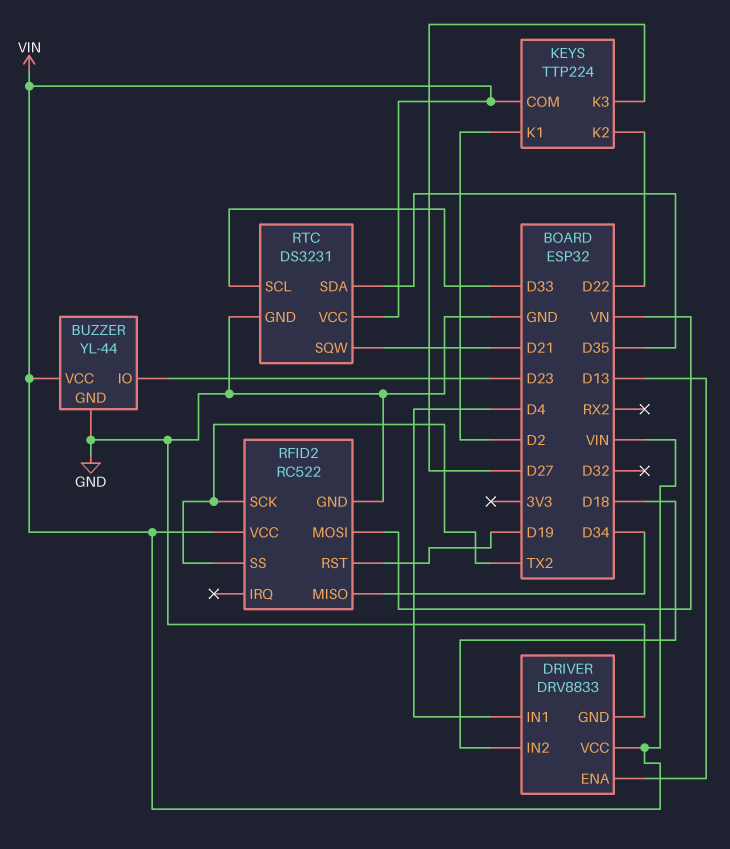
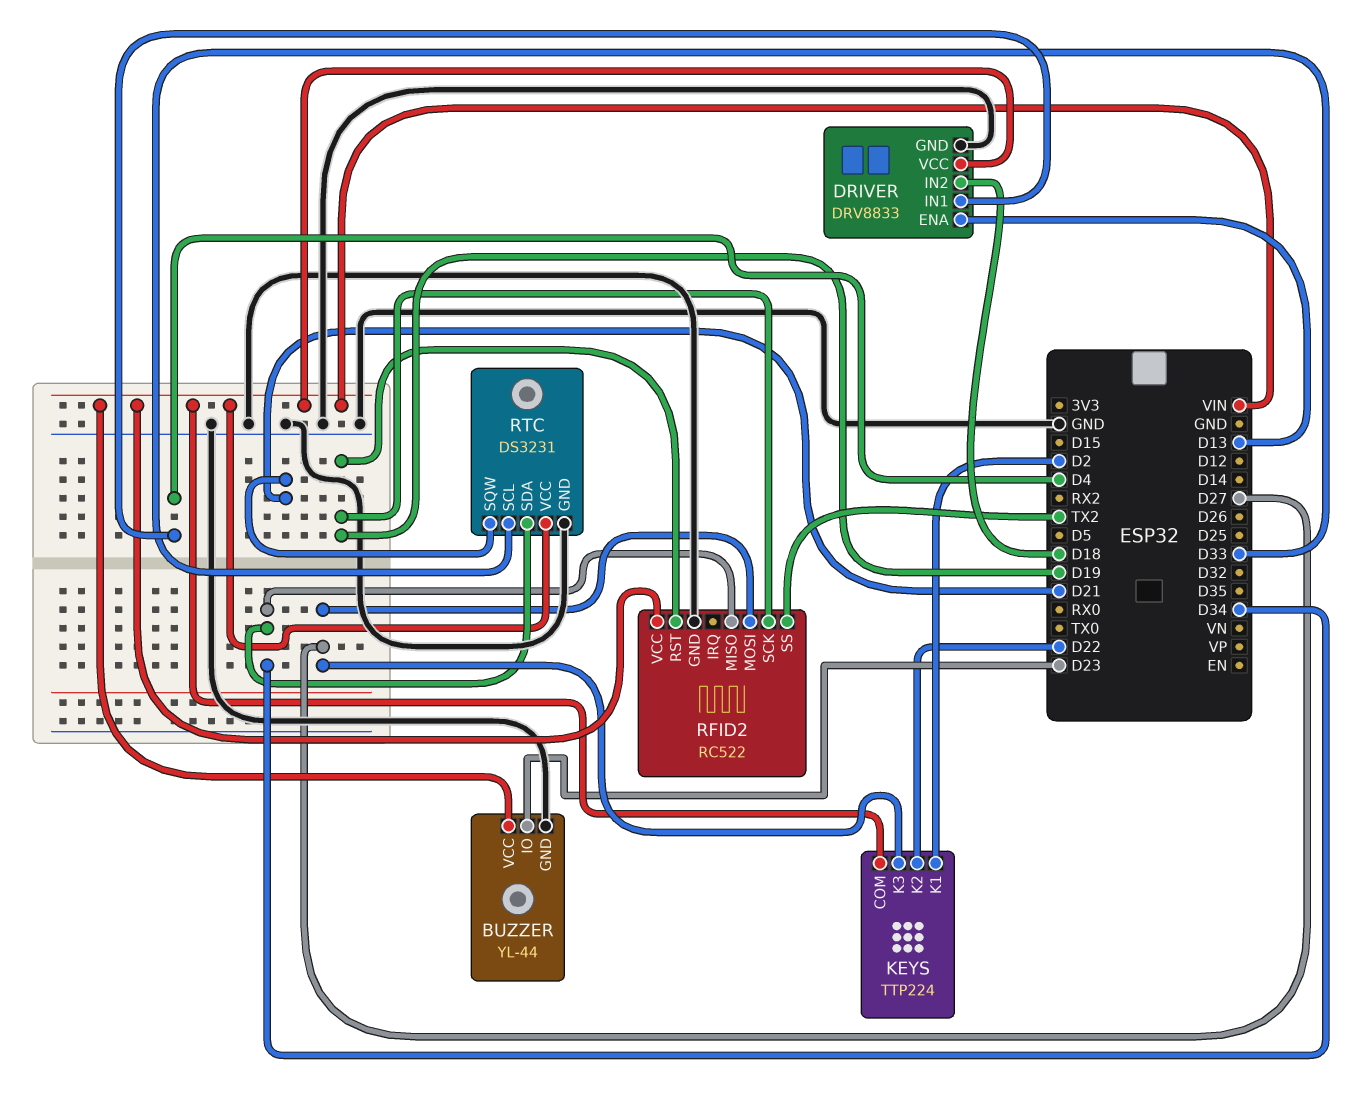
RFID2 pin MOSI: VN -> D27
RFID2 pin SCK: TX2 -> D19
RTC pin SDA: D35 -> D34

